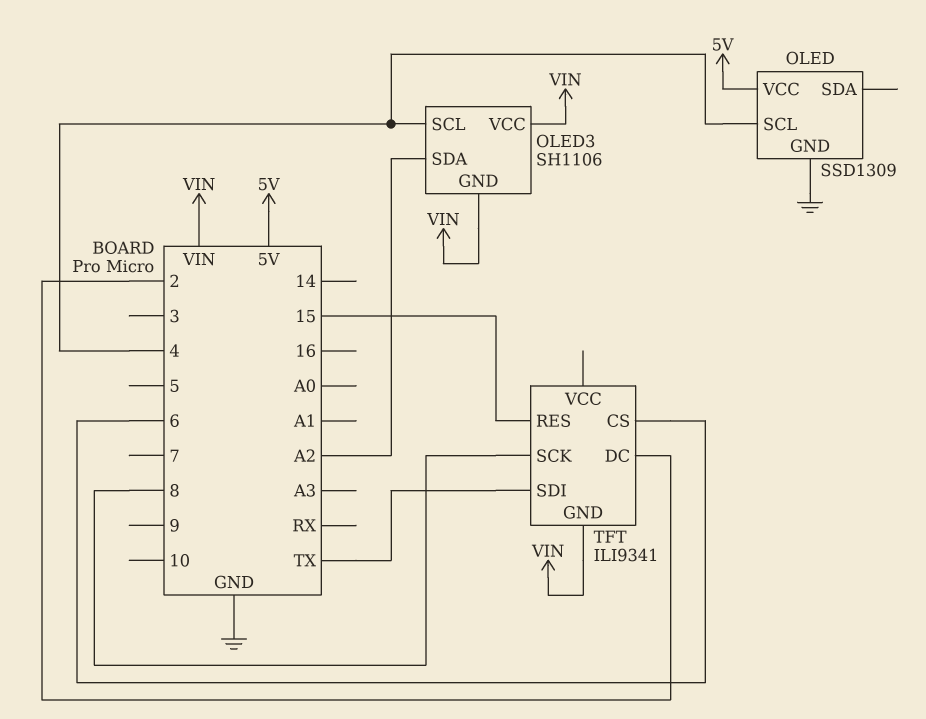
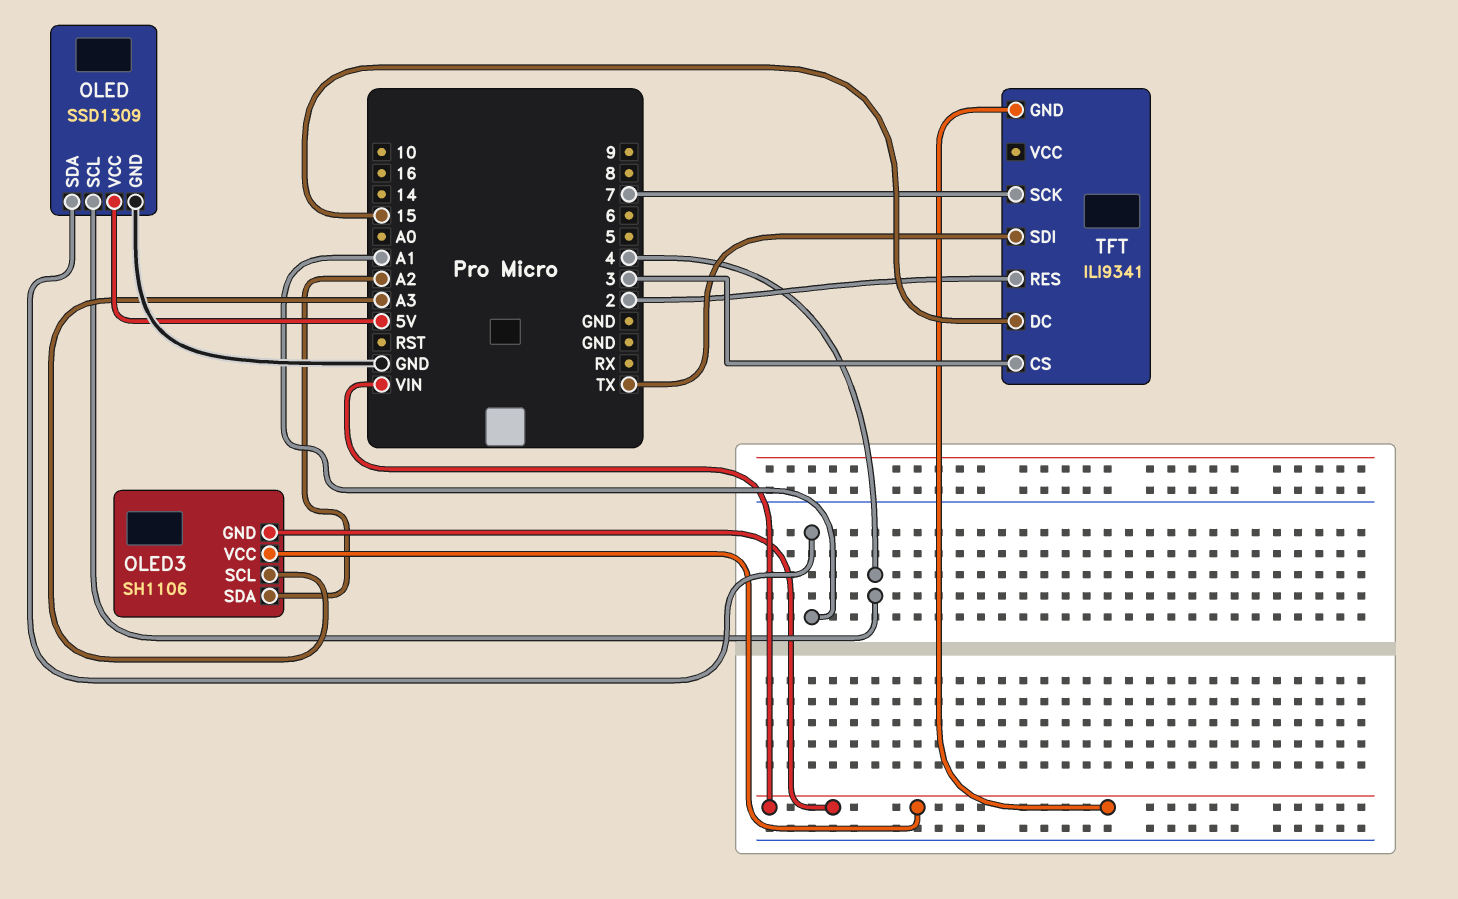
OLED pin SDA: none -> A1
OLED3 pin SCL: 4 -> A3
TFT pin CS: 6 -> 3
TFT pin DC: 2 -> 15
TFT pin RES: 15 -> 2
TFT pin SCK: 8 -> 7

